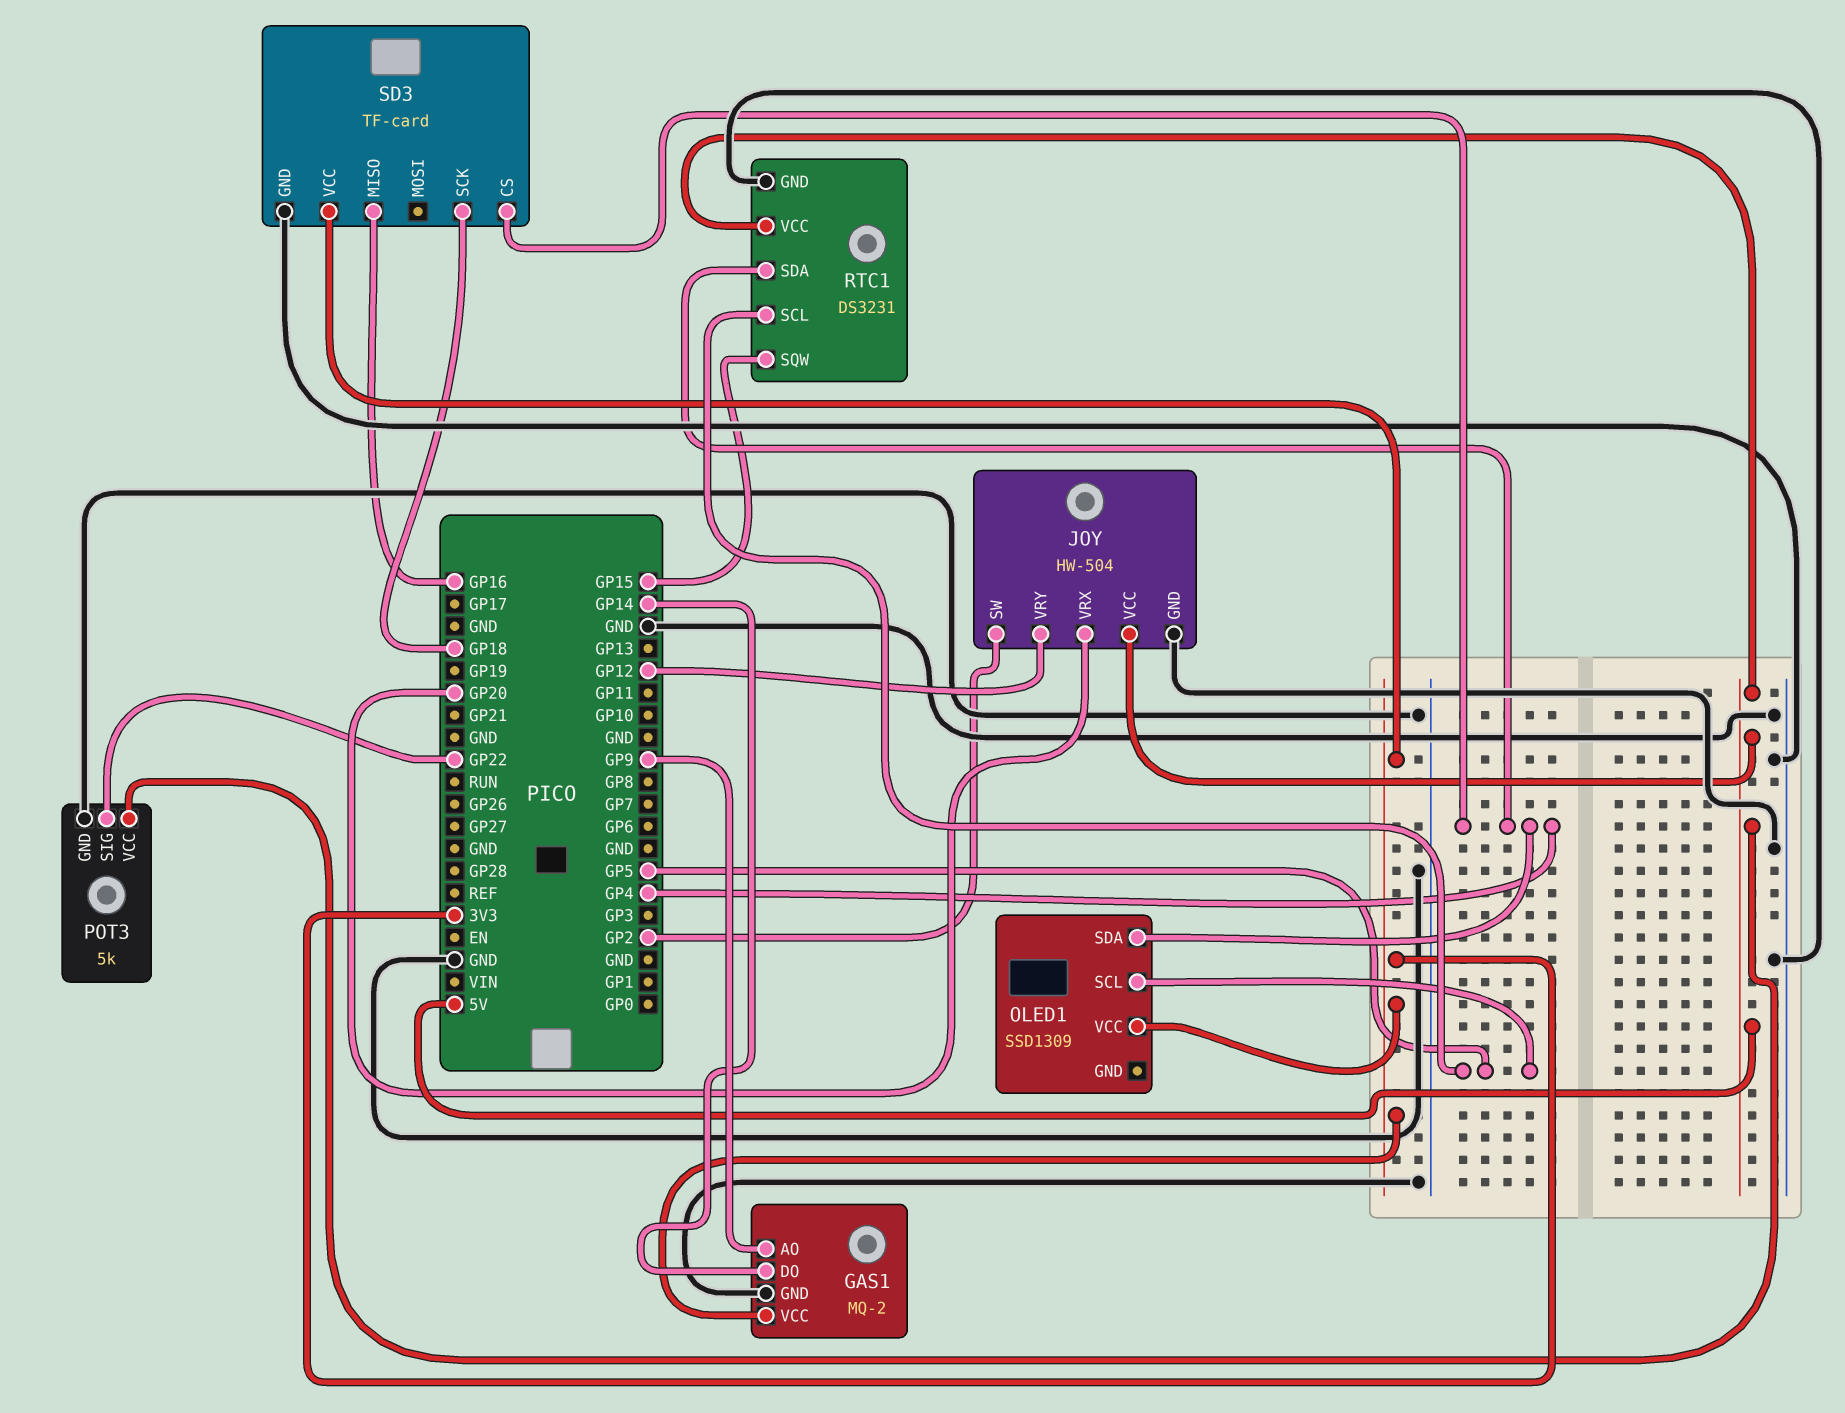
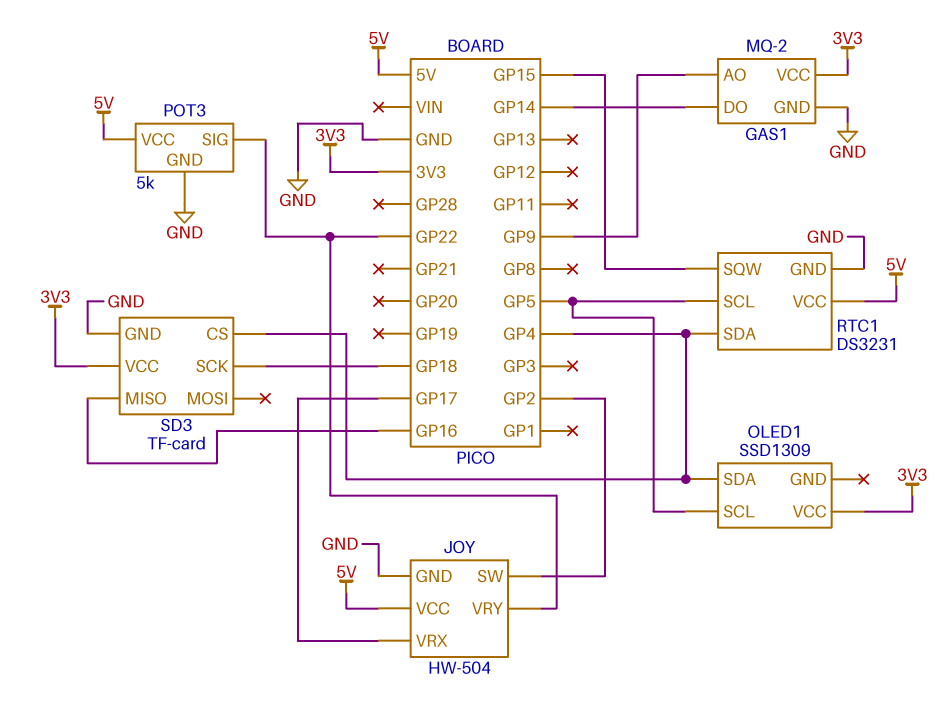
JOY pin VRX: GP20 -> GP17
JOY pin VRY: GP12 -> GP22

